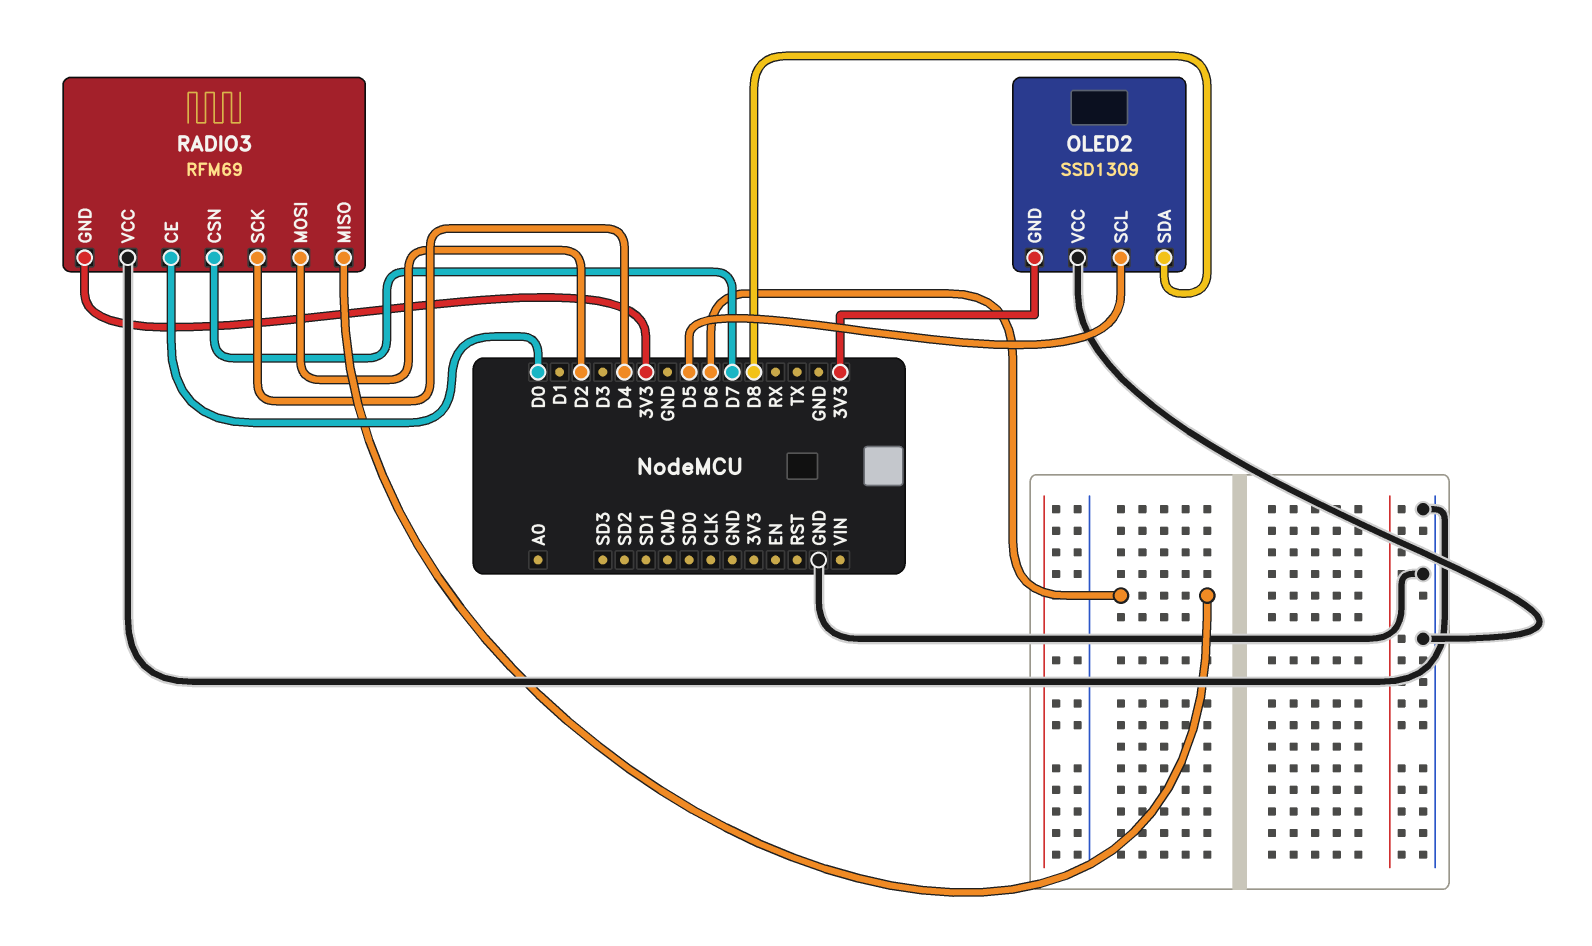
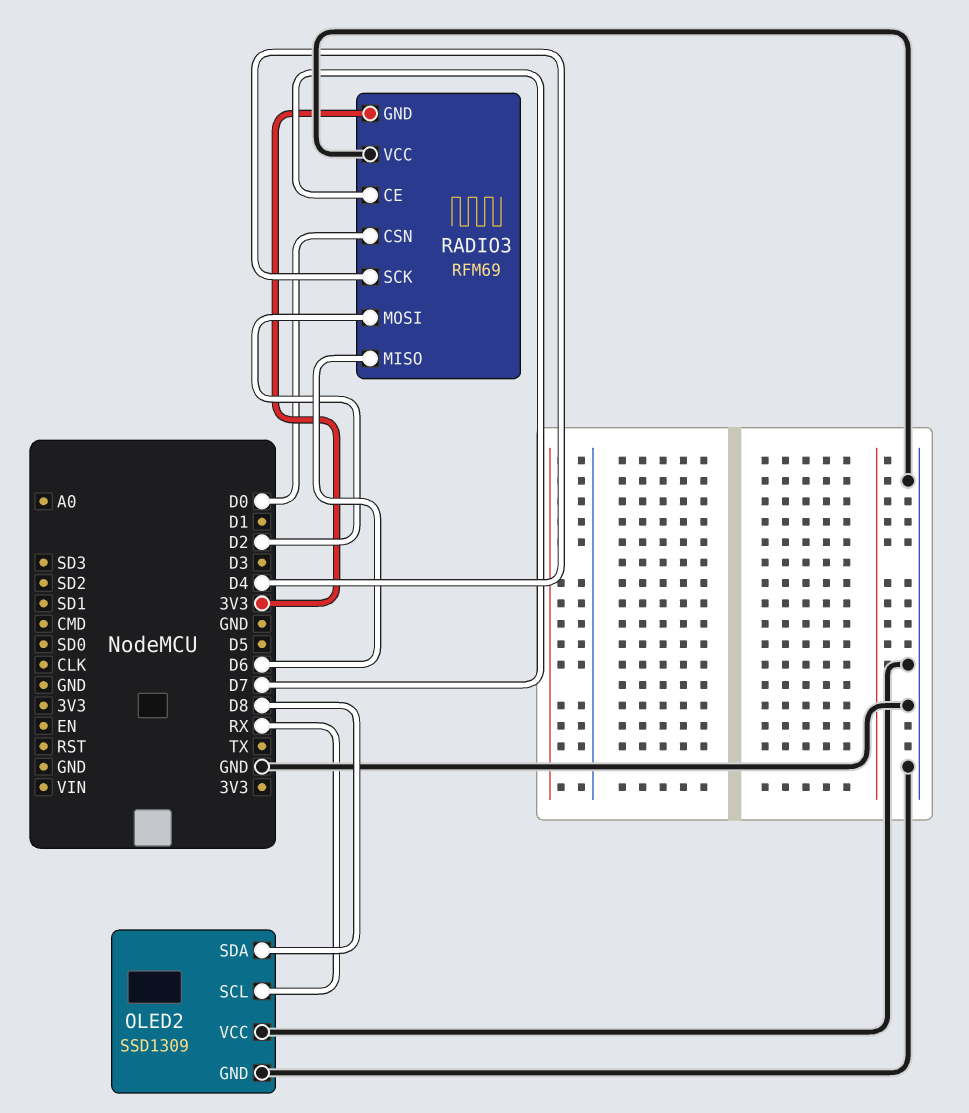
OLED2 pin GND: 3V3 -> GND
OLED2 pin SCL: D5 -> RX
RADIO3 pin CE: D0 -> D7
RADIO3 pin CSN: D7 -> D0

